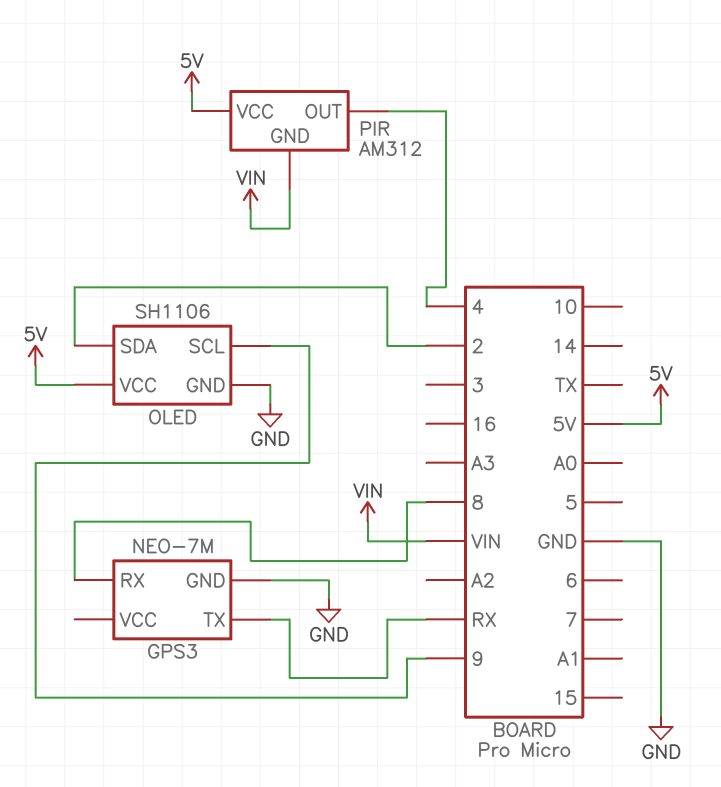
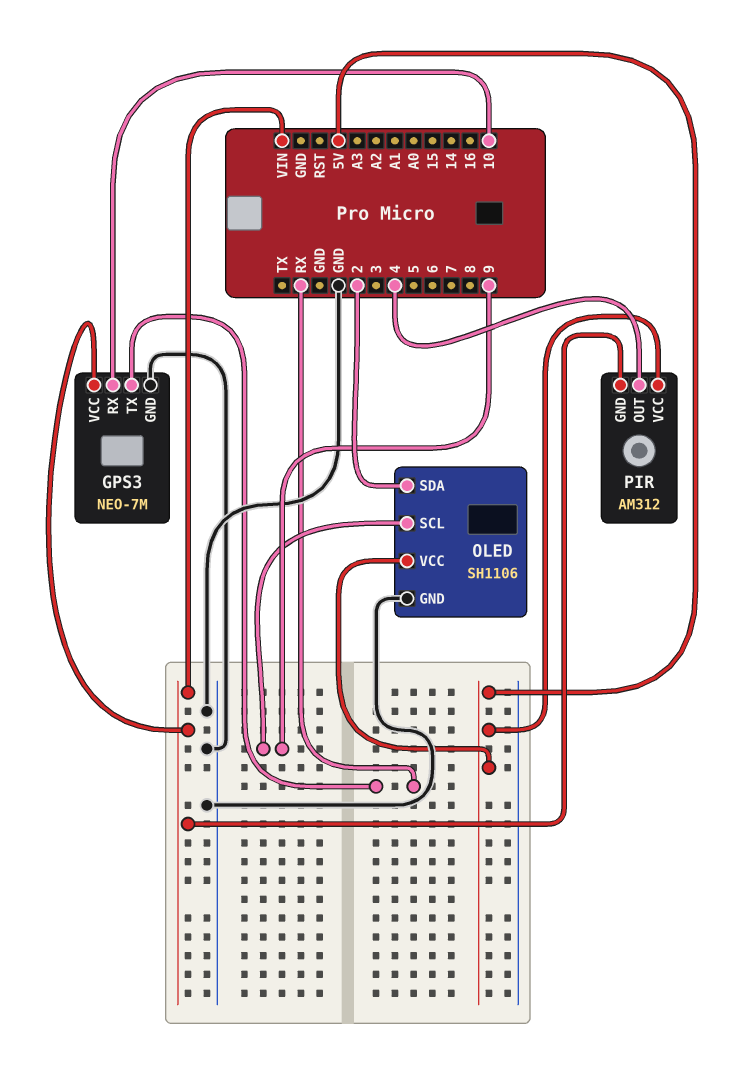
GPS3 pin RX: 8 -> 10
GPS3 pin VCC: none -> VIN

